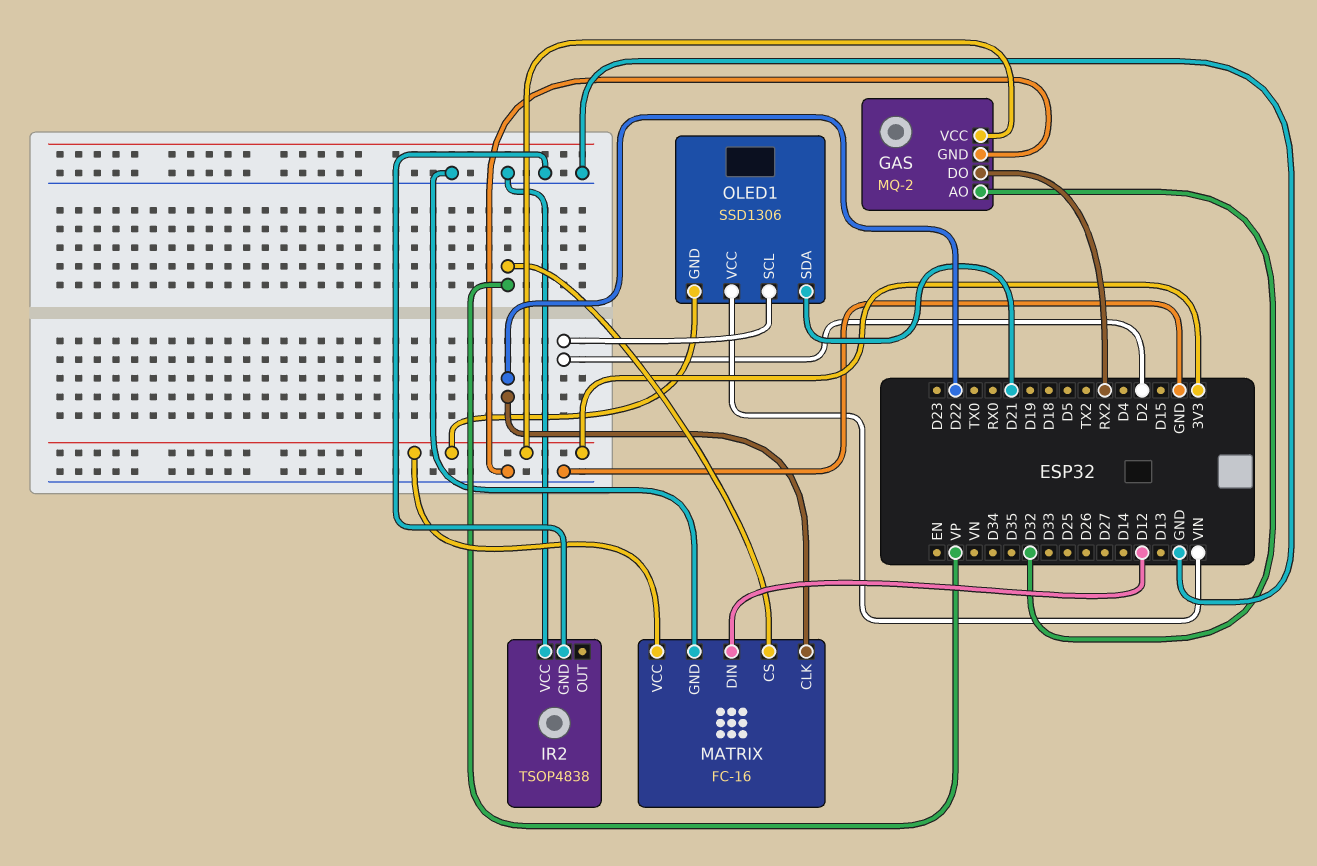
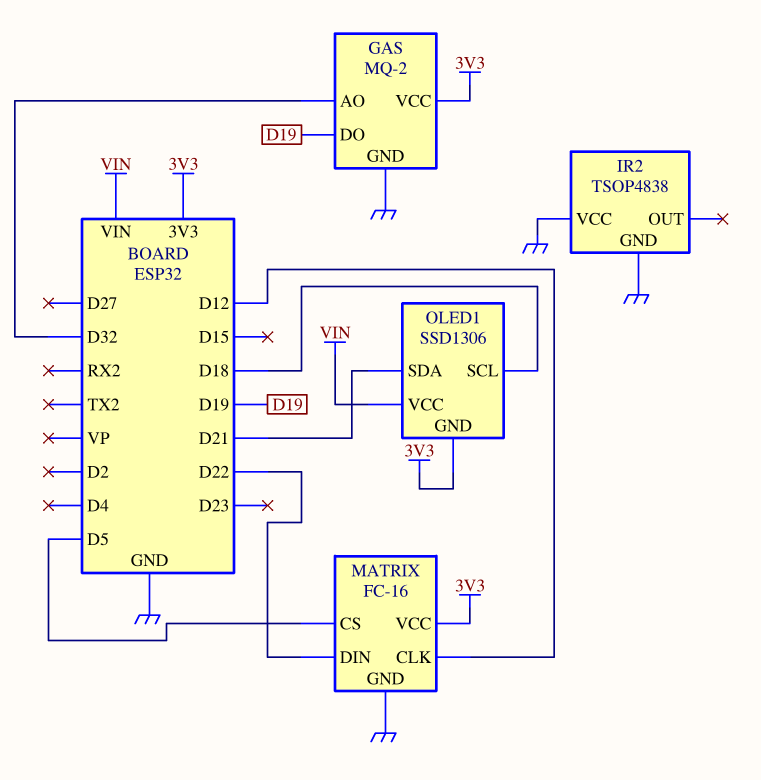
GAS pin DO: RX2 -> D19
MATRIX pin CLK: D22 -> D12
MATRIX pin CS: VP -> D5
MATRIX pin DIN: D12 -> D22
OLED1 pin SCL: D2 -> D18

